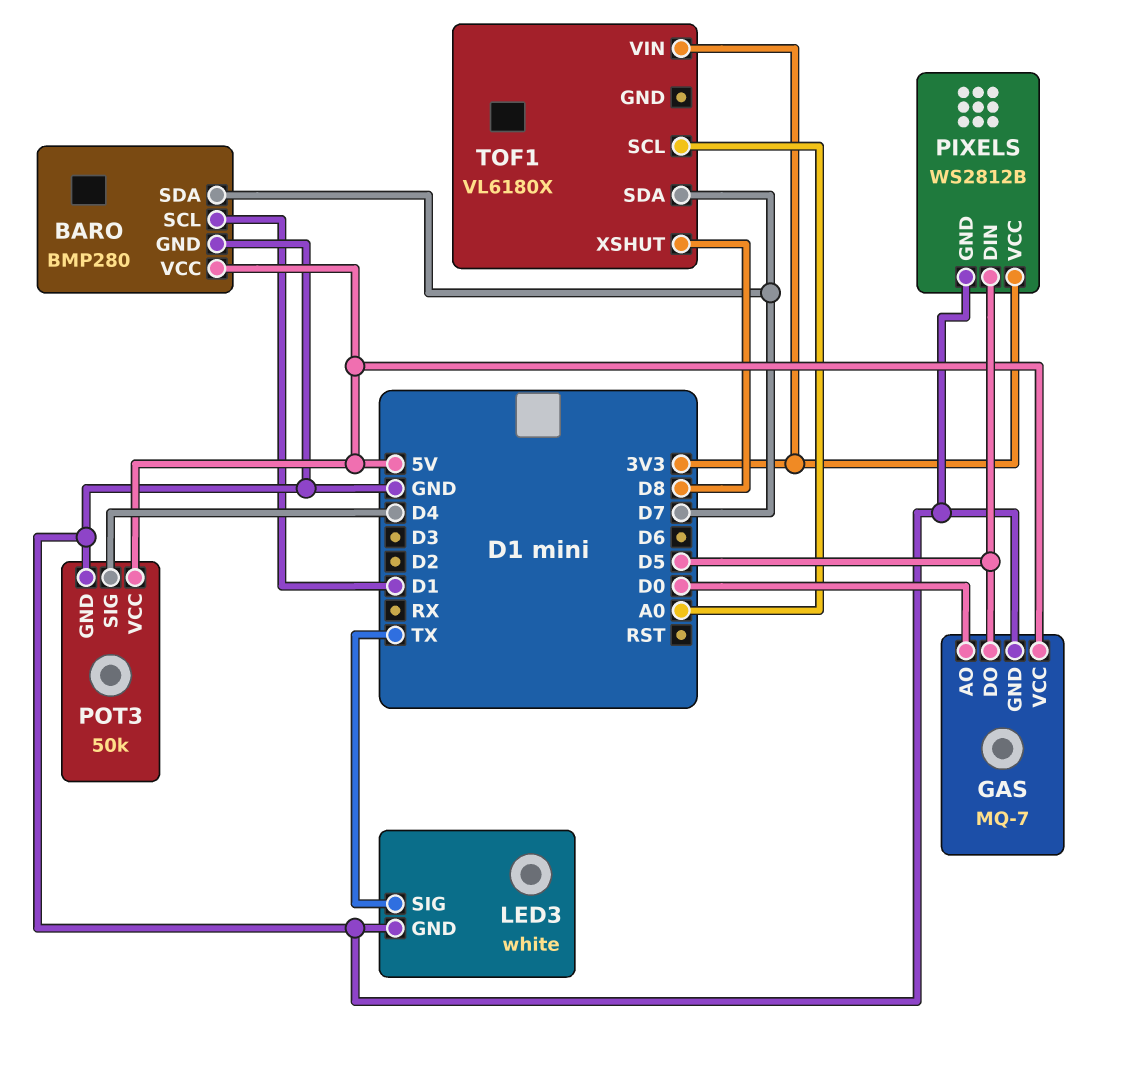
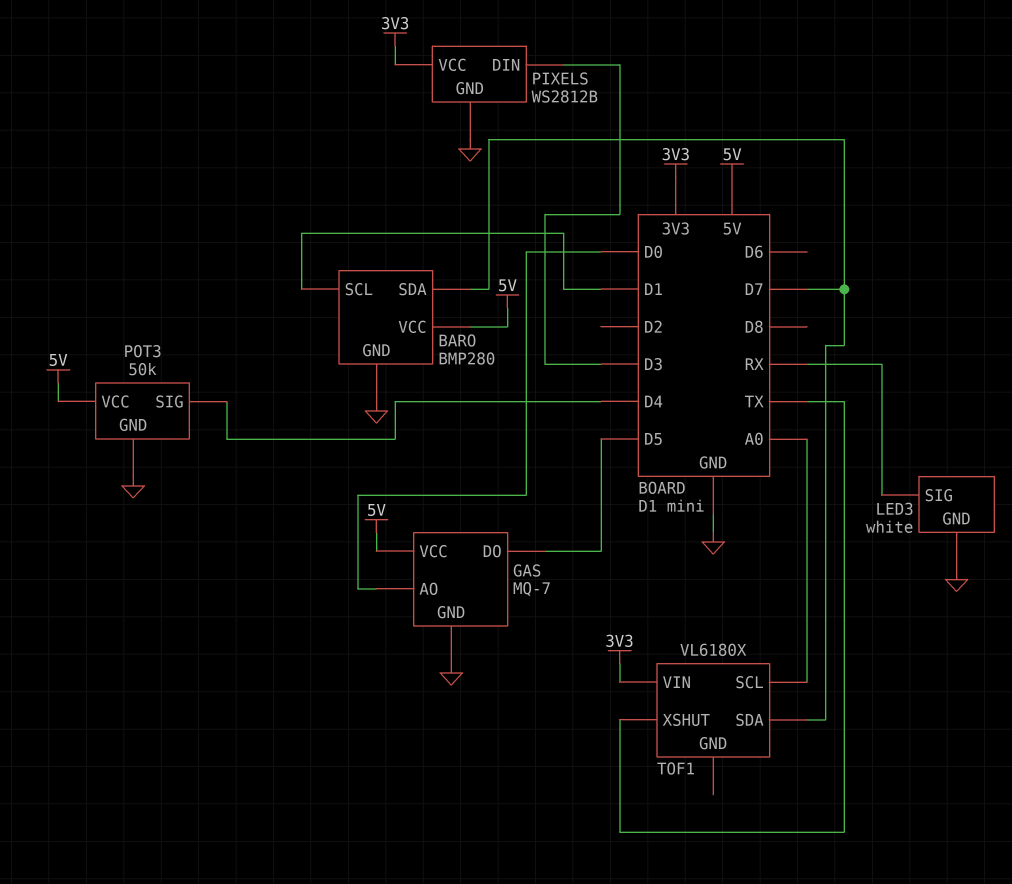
LED3 pin SIG: TX -> RX
PIXELS pin DIN: D5 -> D3
TOF1 pin XSHUT: D8 -> TX

